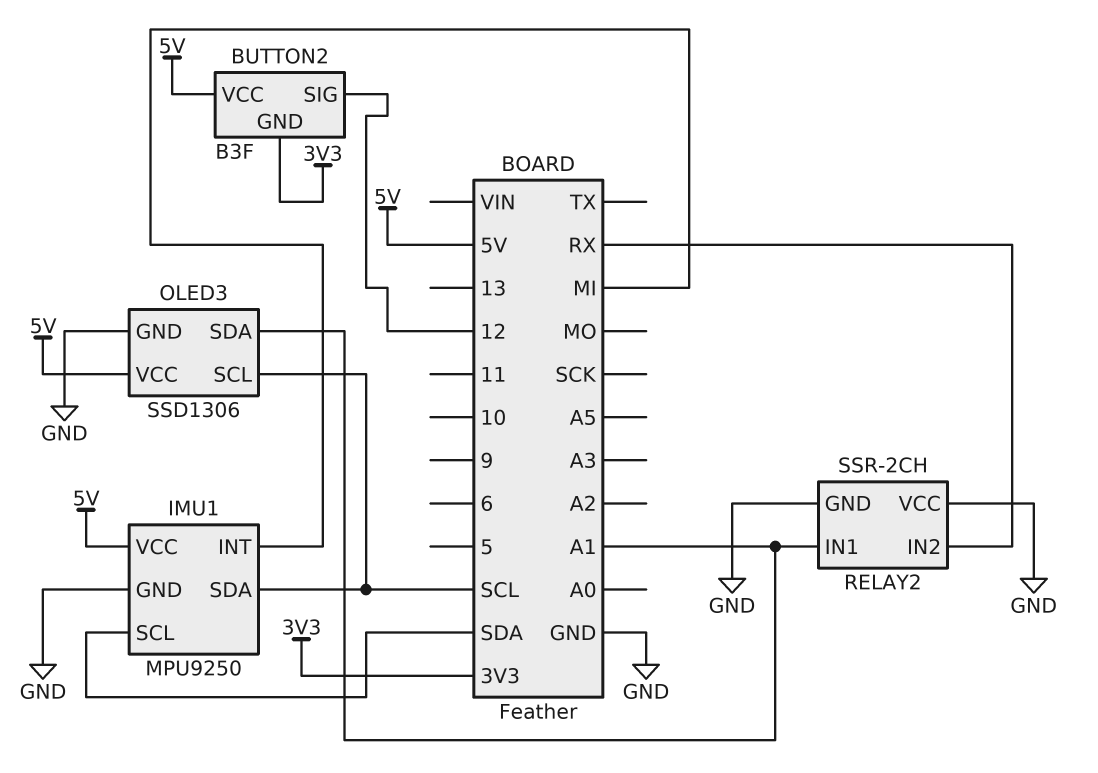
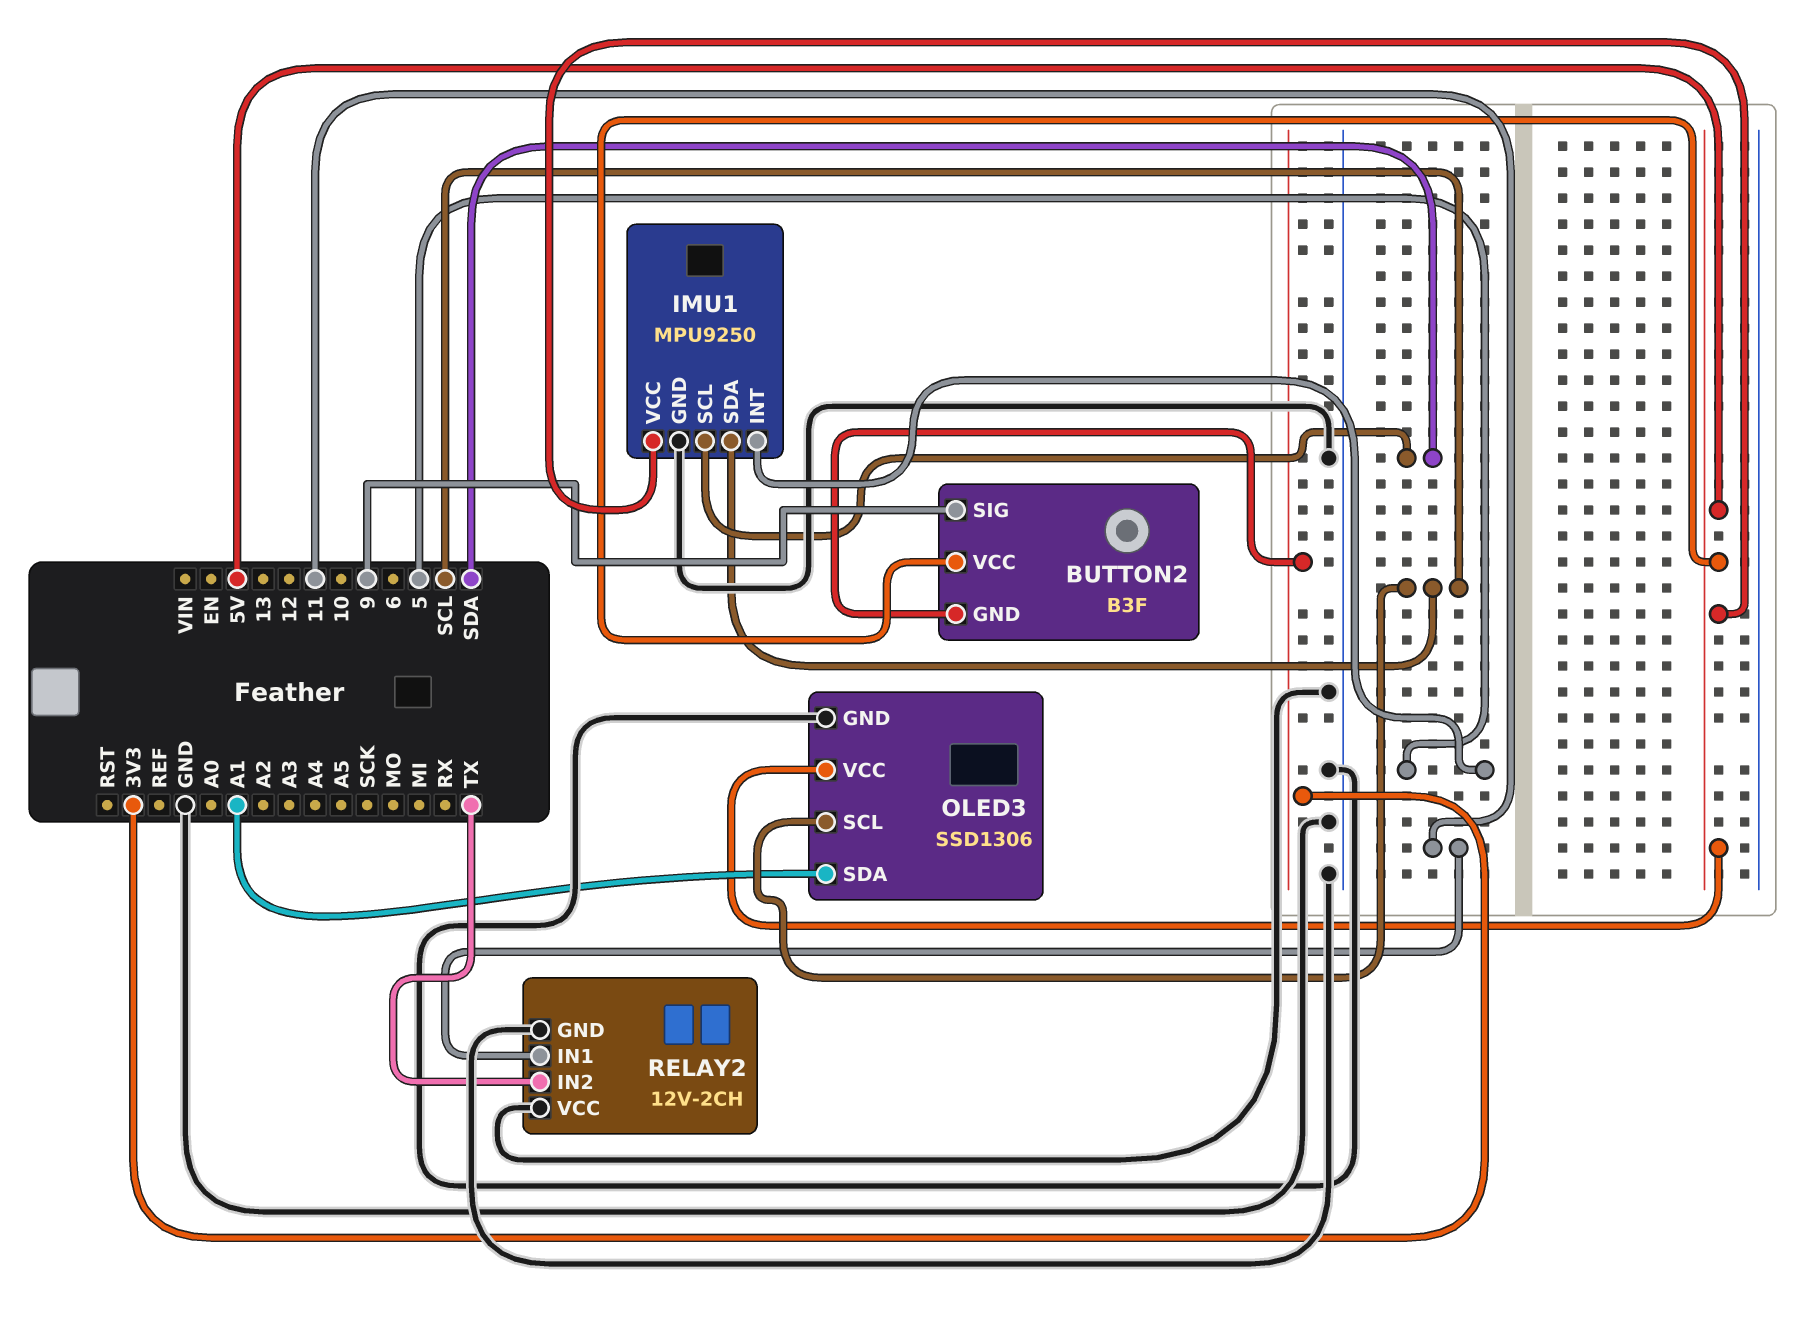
BUTTON2 pin SIG: 12 -> 9
IMU1 pin INT: MI -> 5
RELAY2: SSR-2CH -> 12V-2CH
RELAY2 pin IN1: A1 -> 11
RELAY2 pin IN2: RX -> TX

